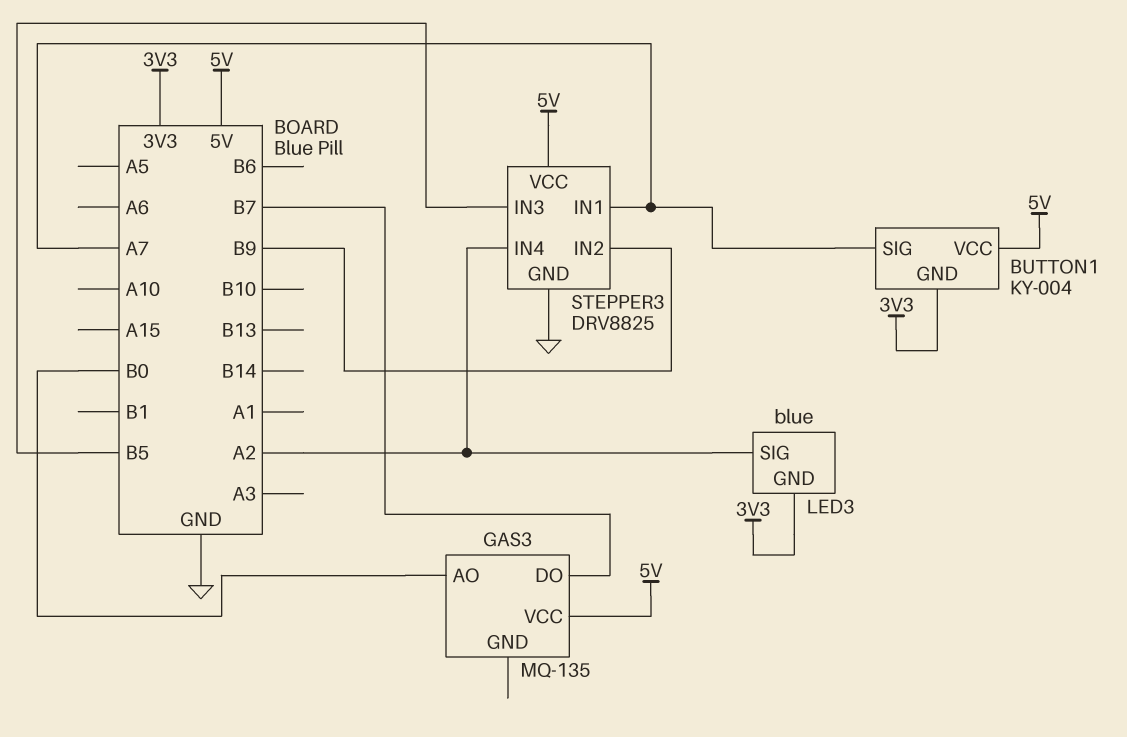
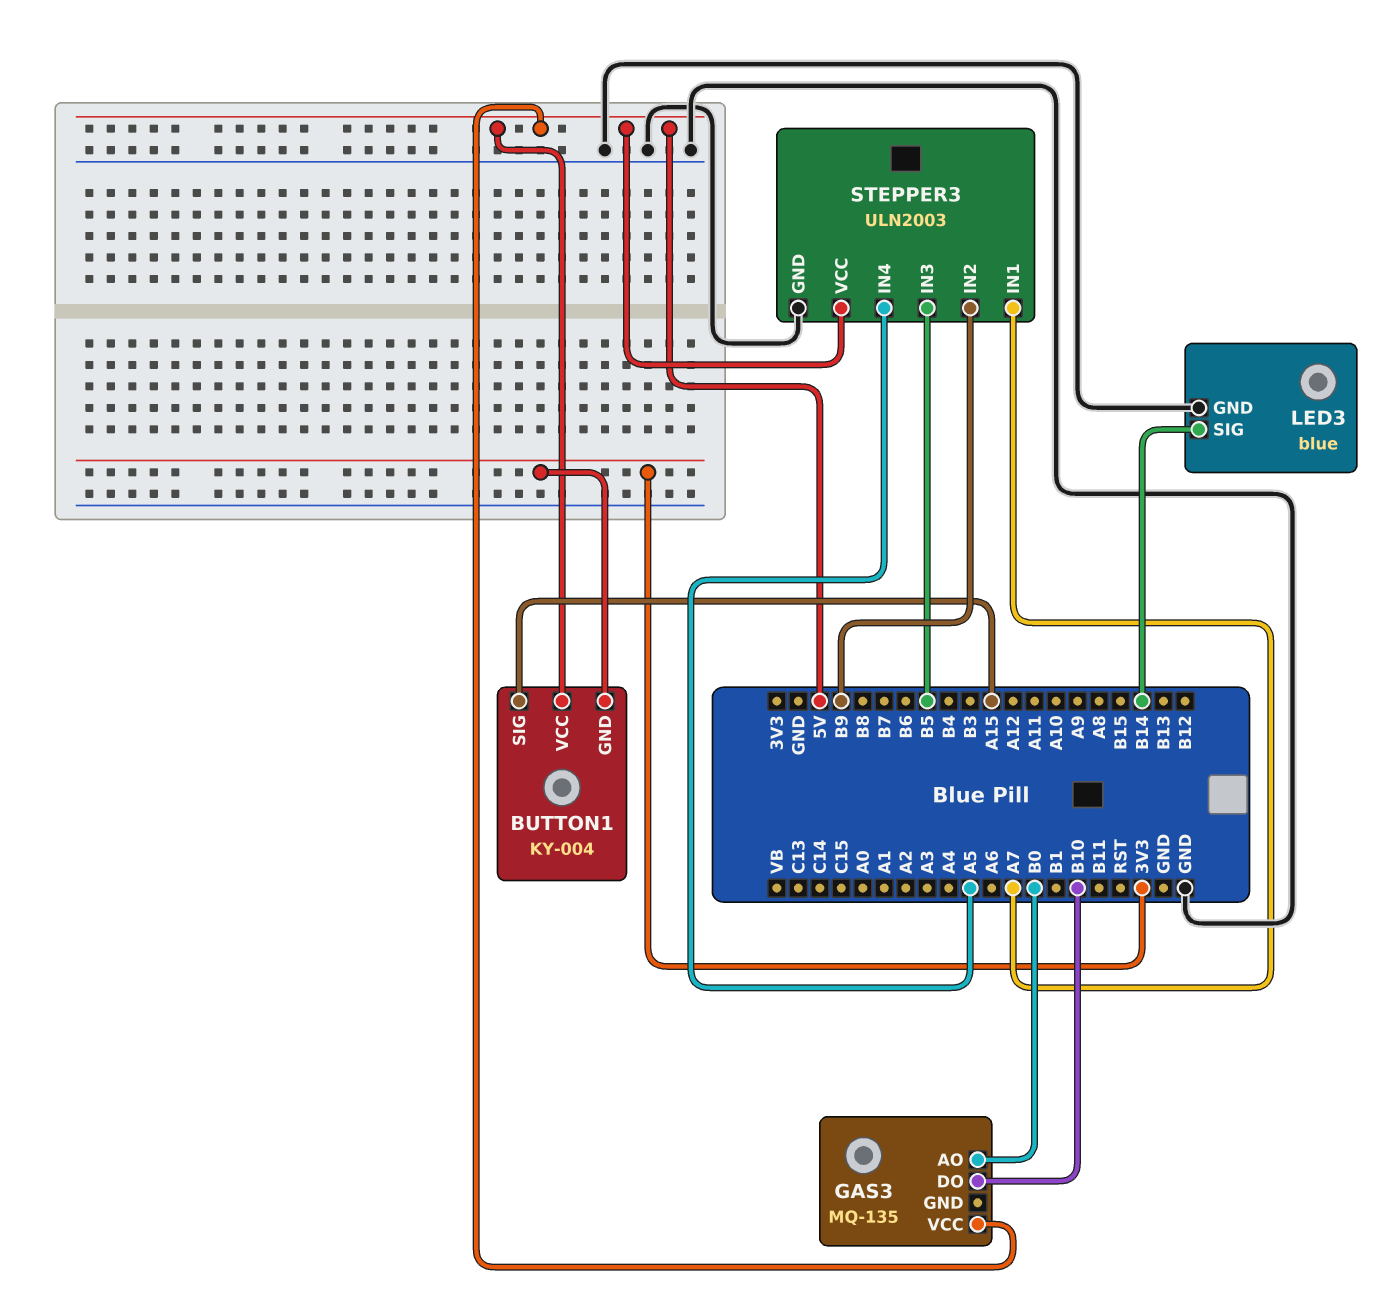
BUTTON1 pin SIG: A7 -> A15
GAS3 pin DO: B7 -> B10
LED3 pin GND: 3V3 -> GND
LED3 pin SIG: A2 -> B14
STEPPER3: DRV8825 -> ULN2003
STEPPER3 pin IN4: A2 -> A5

